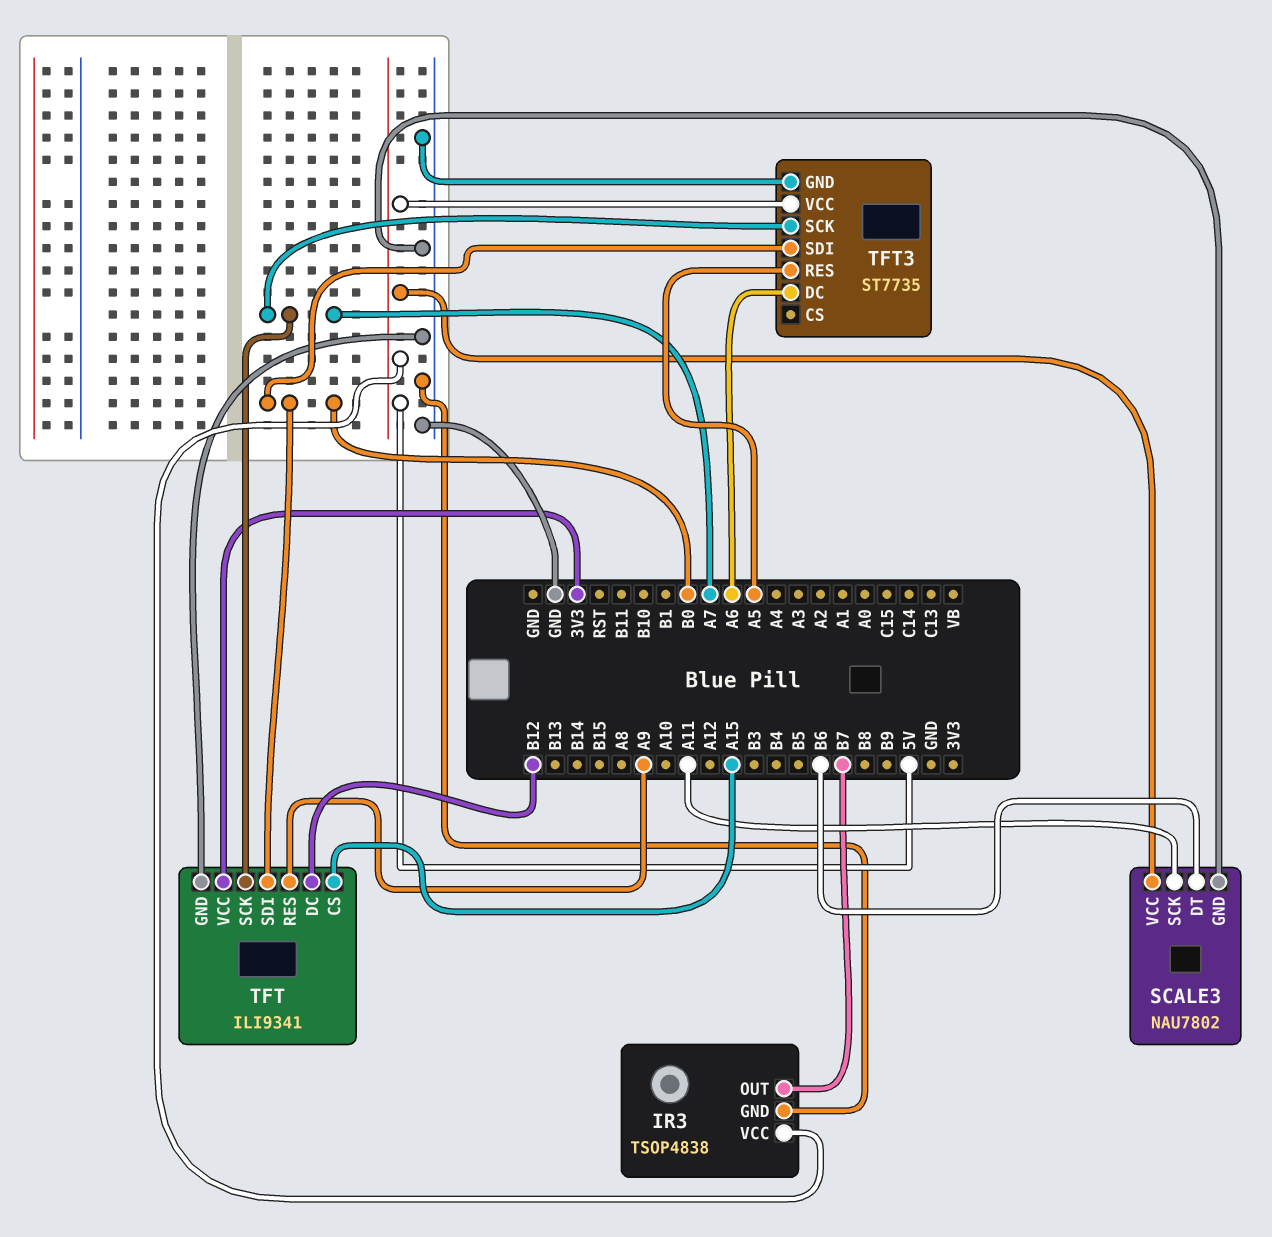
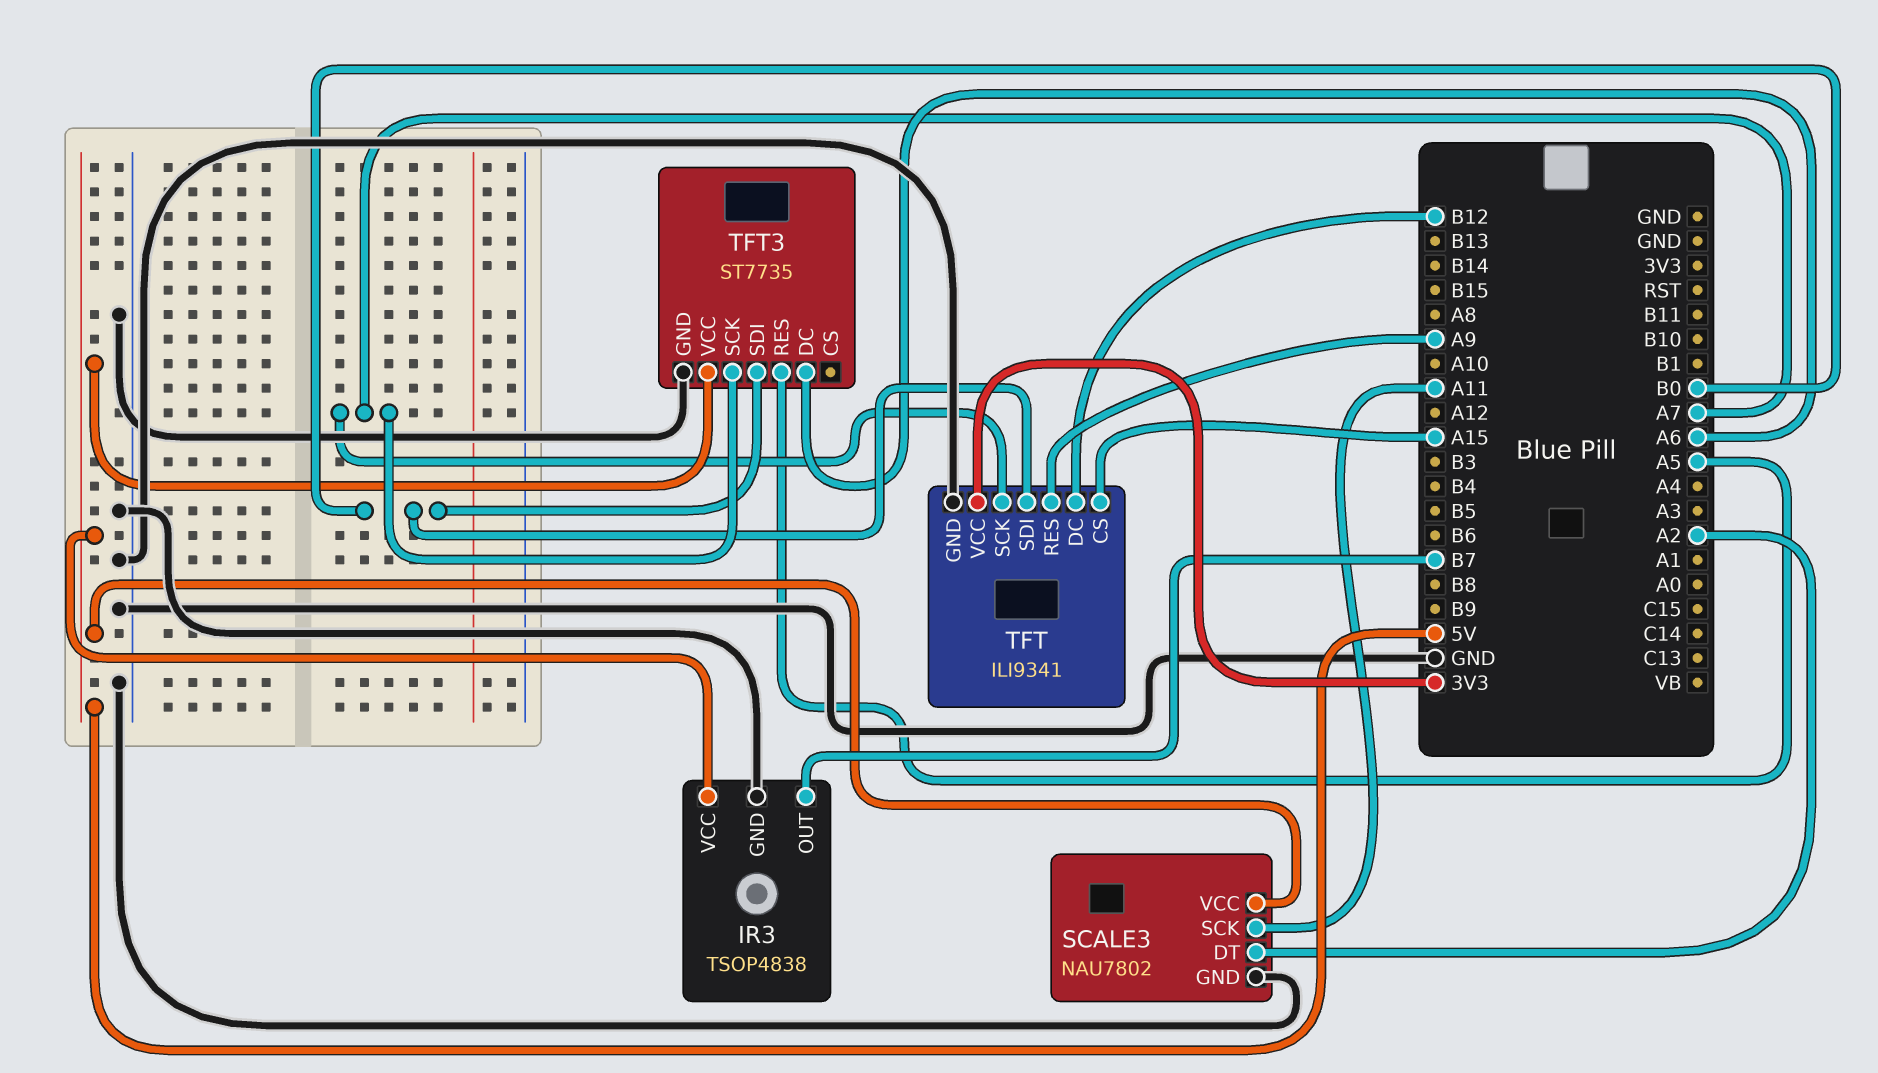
SCALE3 pin DT: B6 -> A2

